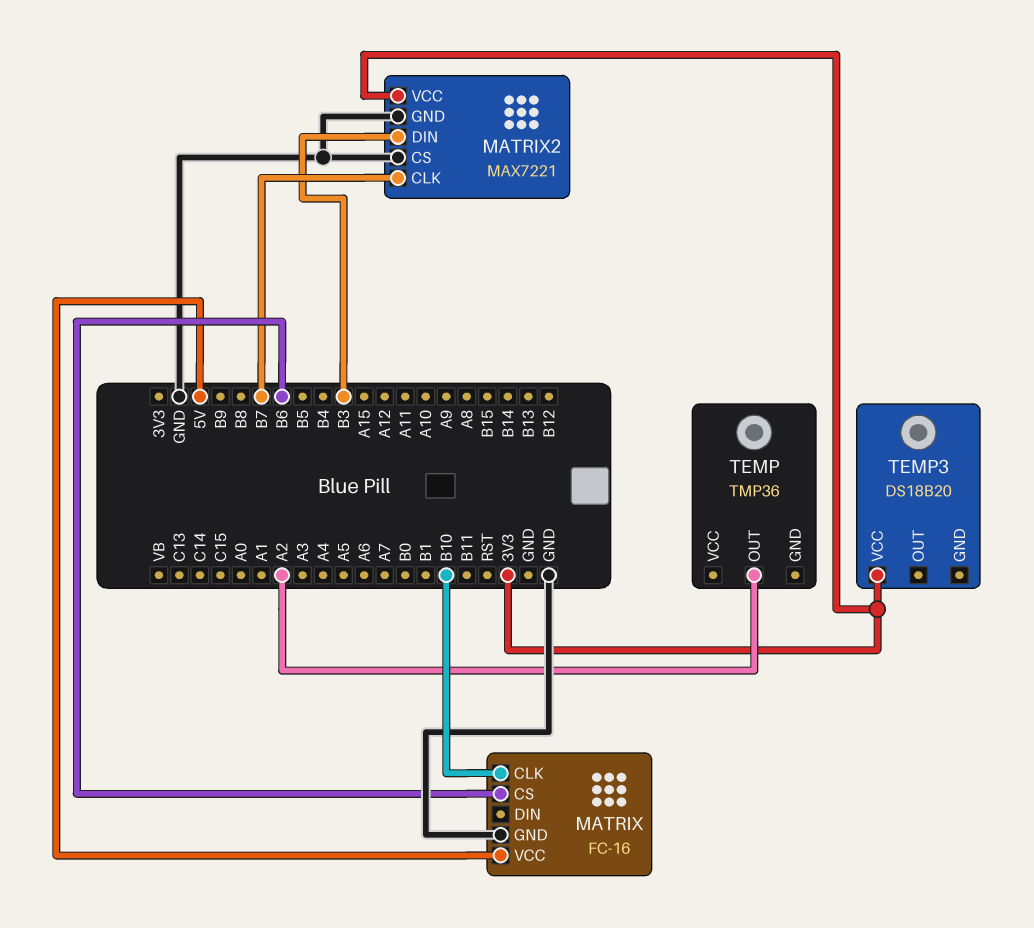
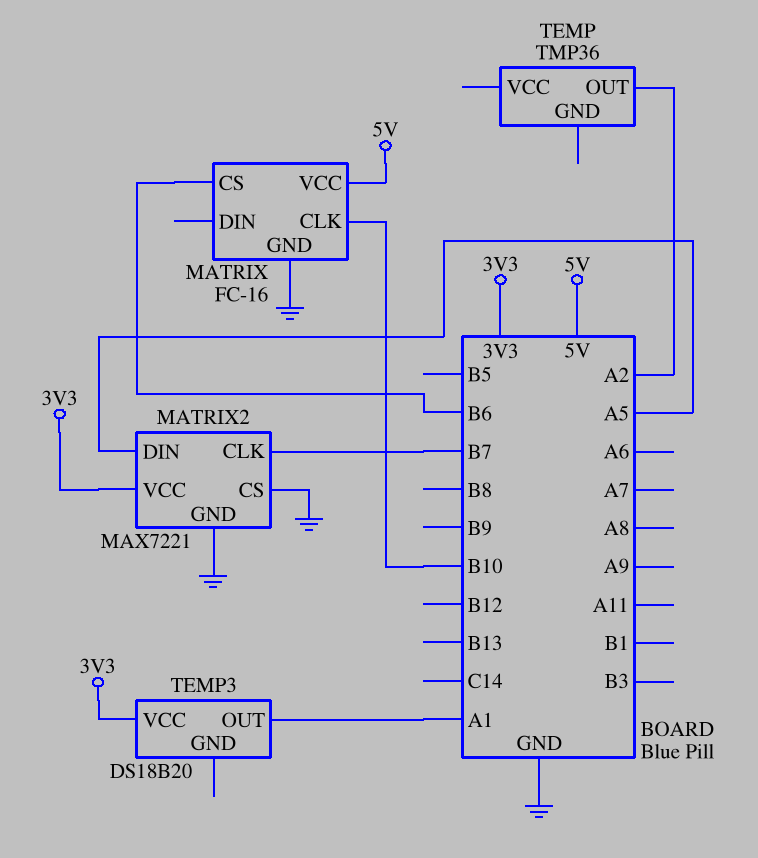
MATRIX2 pin DIN: B3 -> A5
TEMP3 pin OUT: none -> A1

